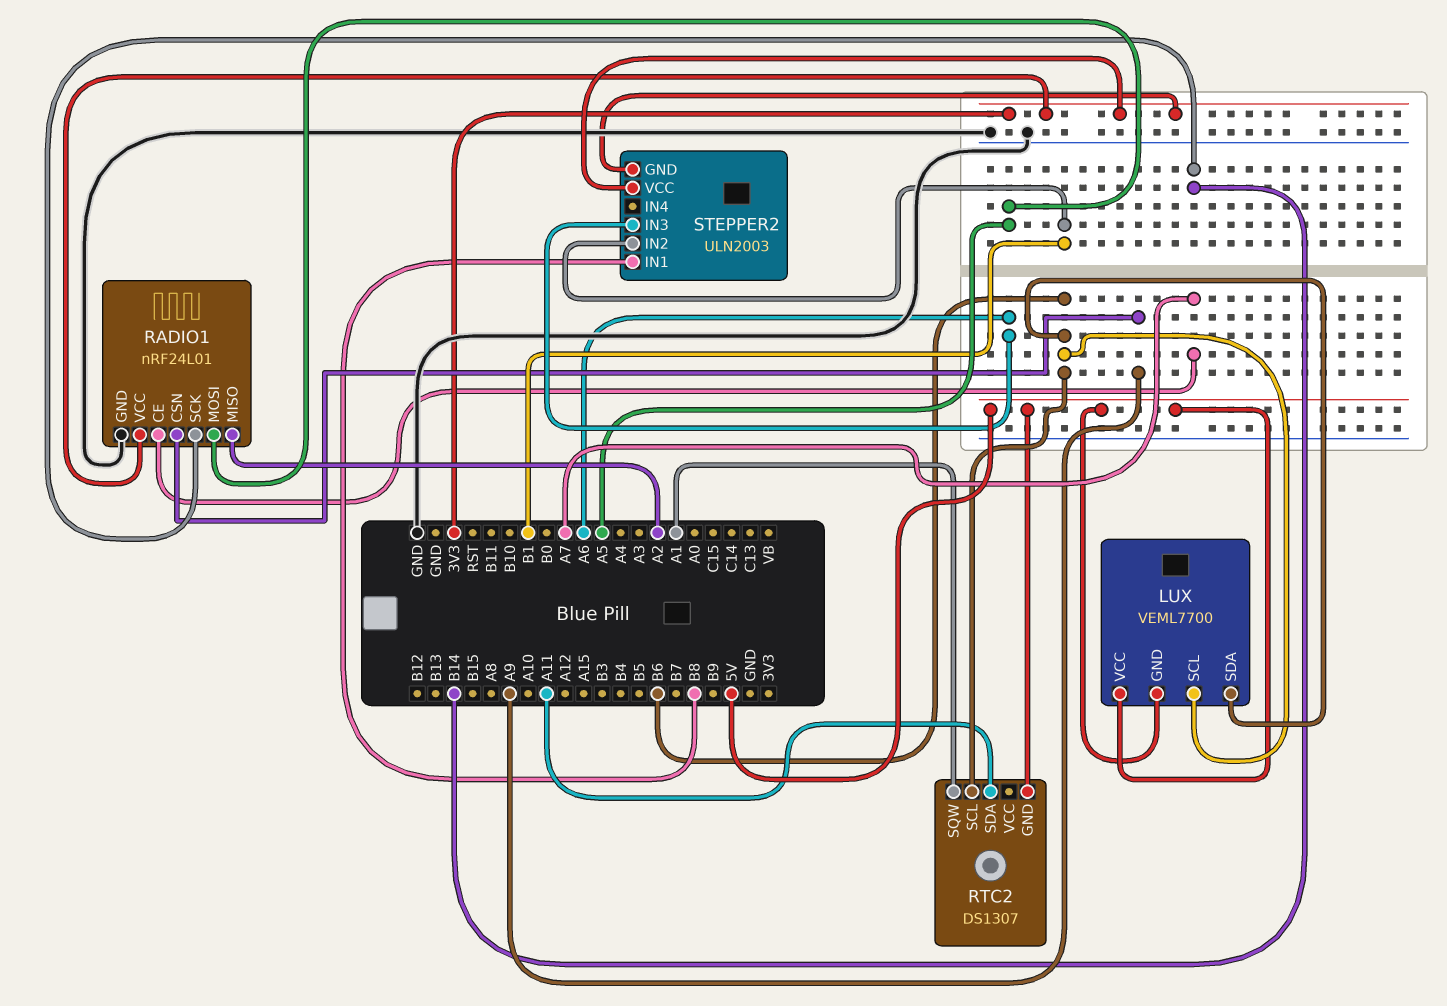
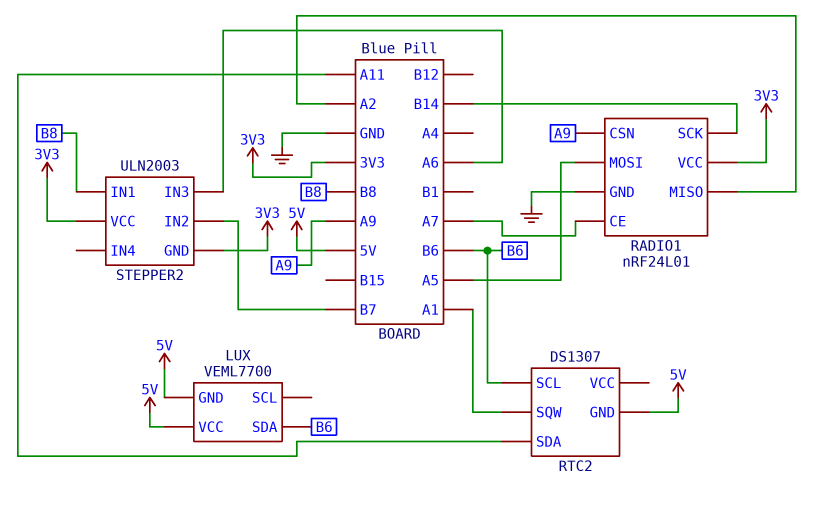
LUX pin SCL: B6 -> none
STEPPER2 pin IN2: B1 -> B7

